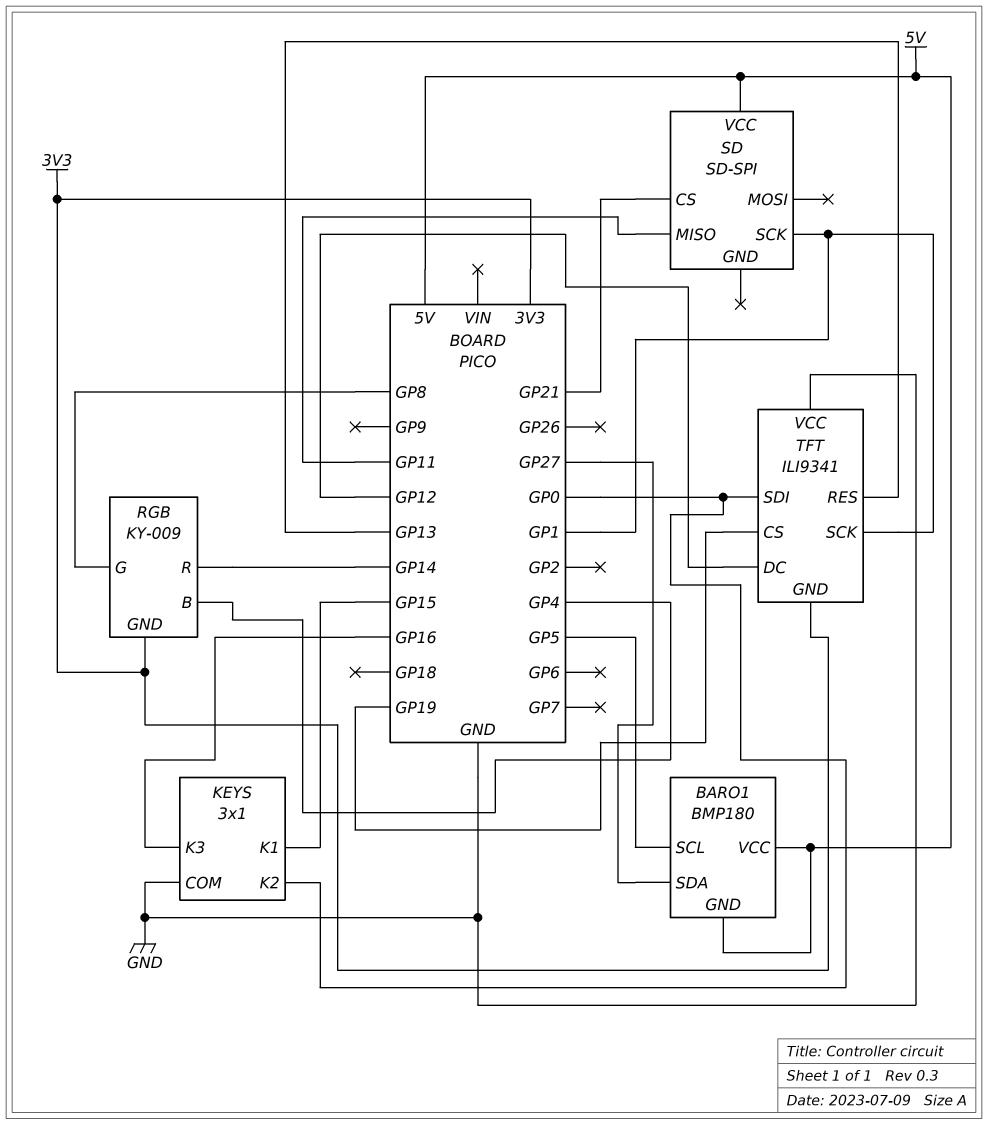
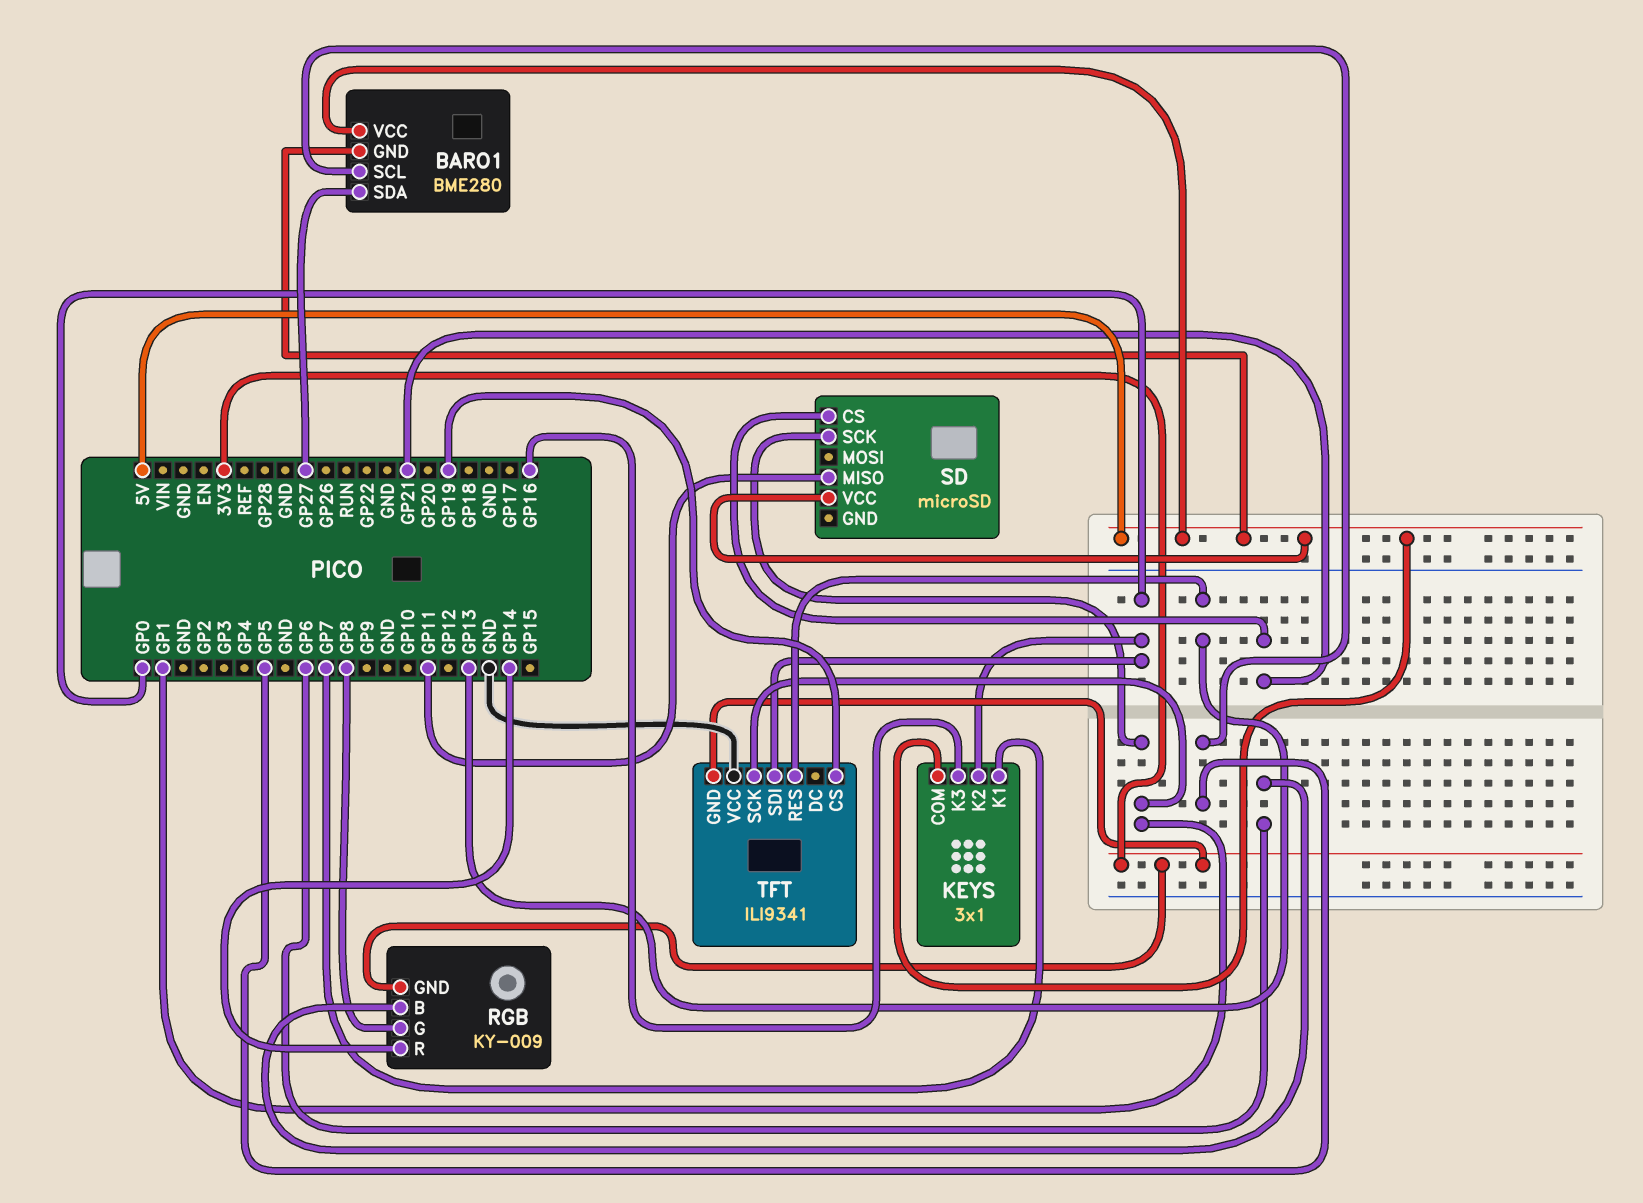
BARO1: BMP180 -> BME280
KEYS pin COM: GND -> 5V
KEYS pin K1: GP15 -> GP7
RGB pin B: GP4 -> GP6
SD: SD-SPI -> microSD
TFT pin DC: GP12 -> none

